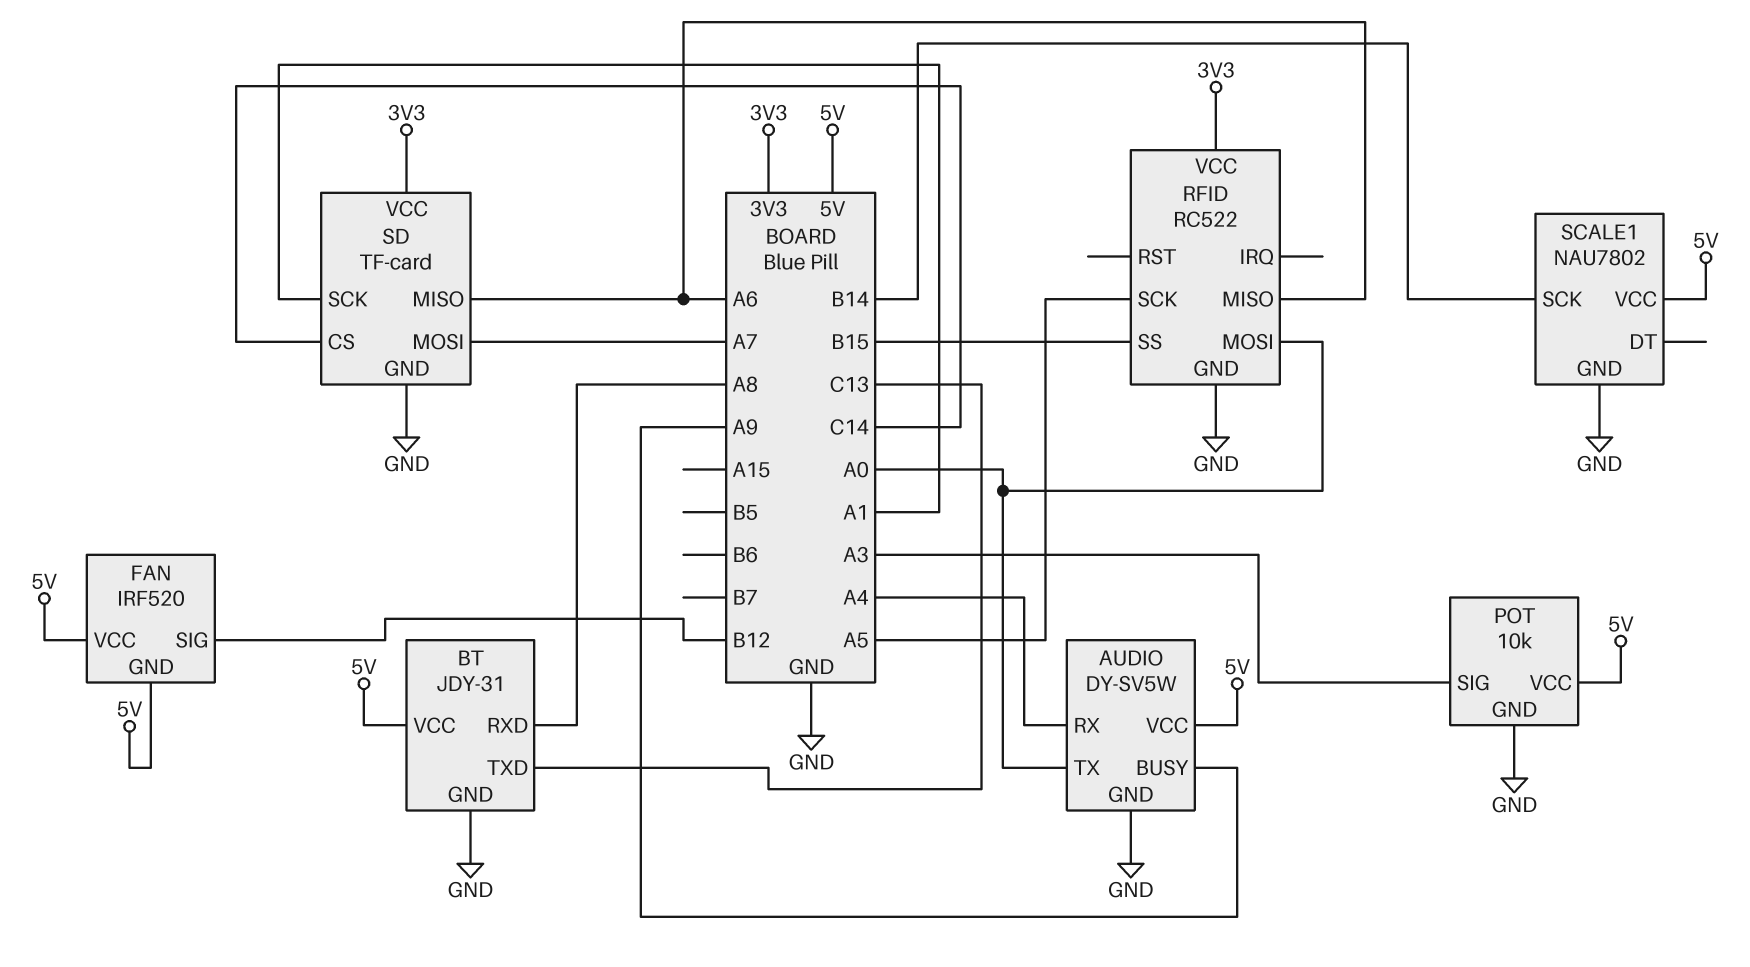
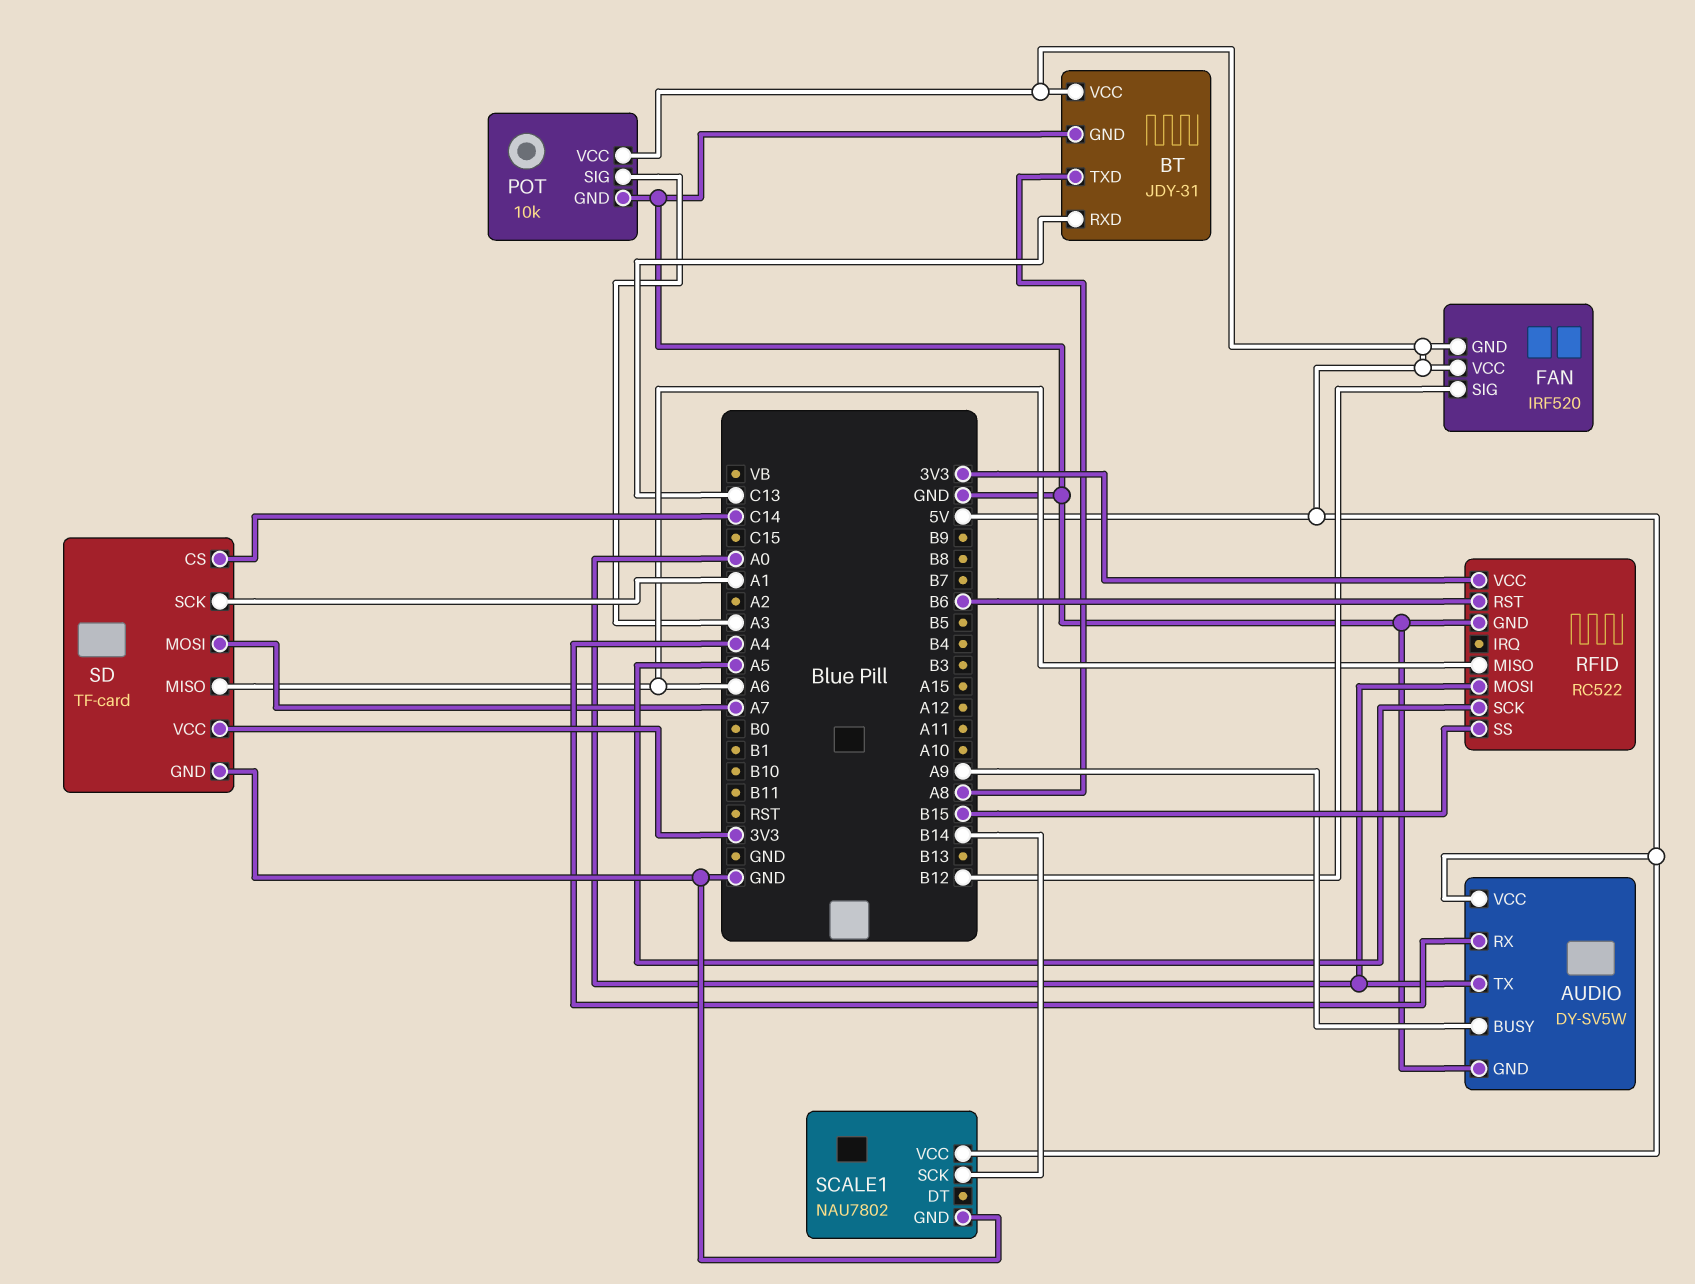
BT pin RXD: A8 -> C13
BT pin TXD: C13 -> A8
RFID pin RST: none -> B6

